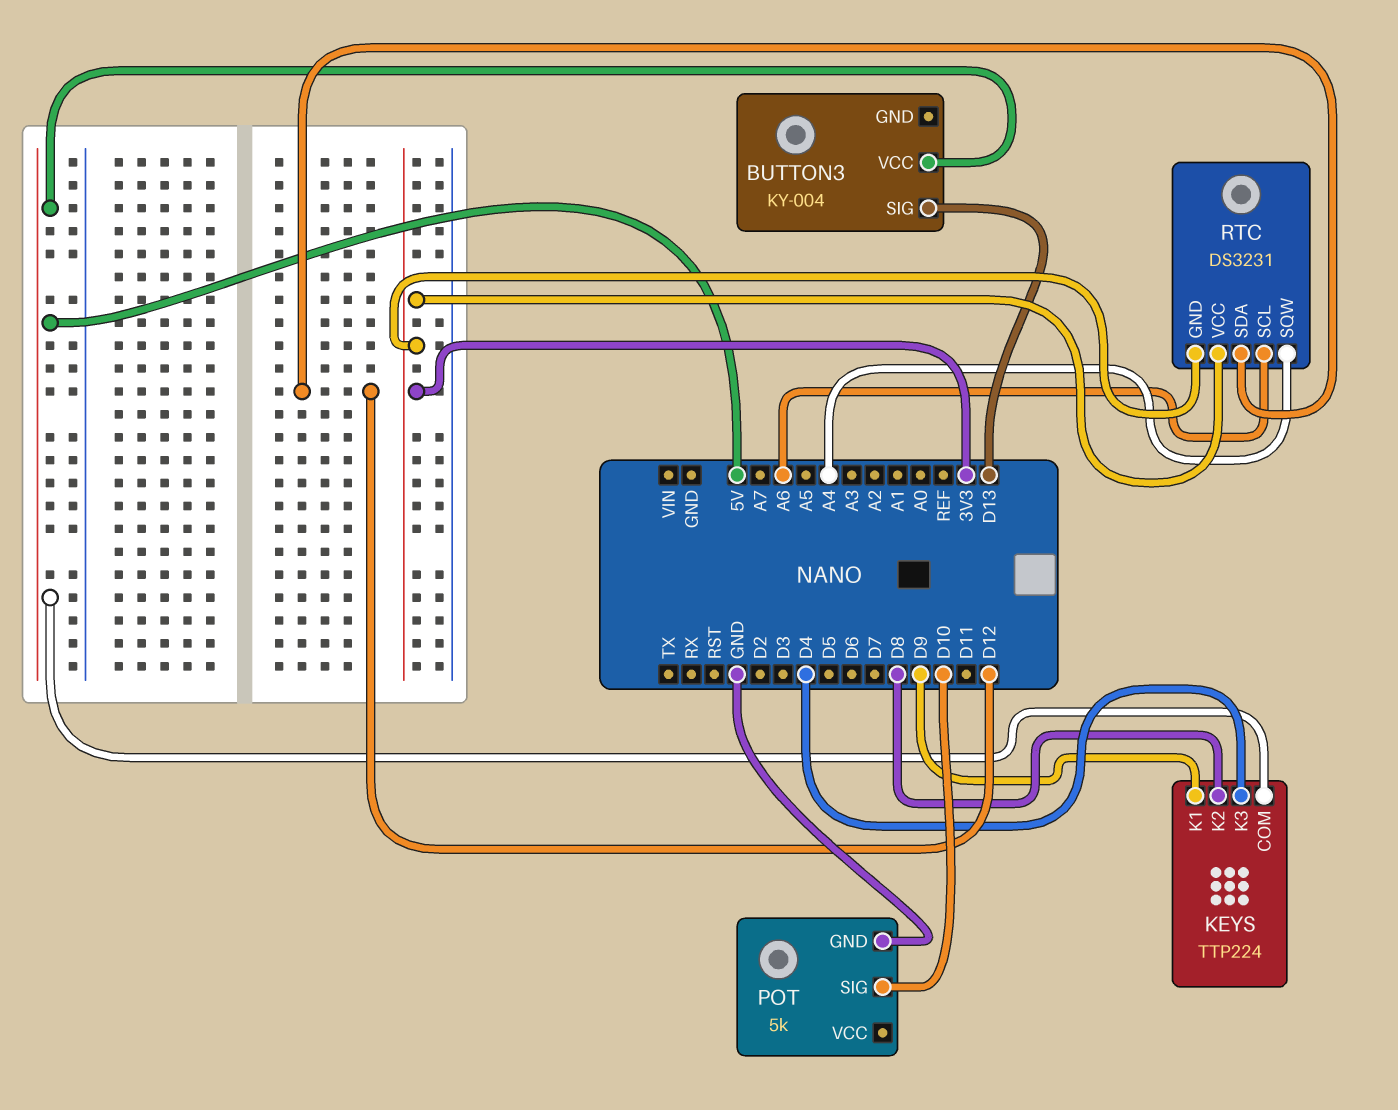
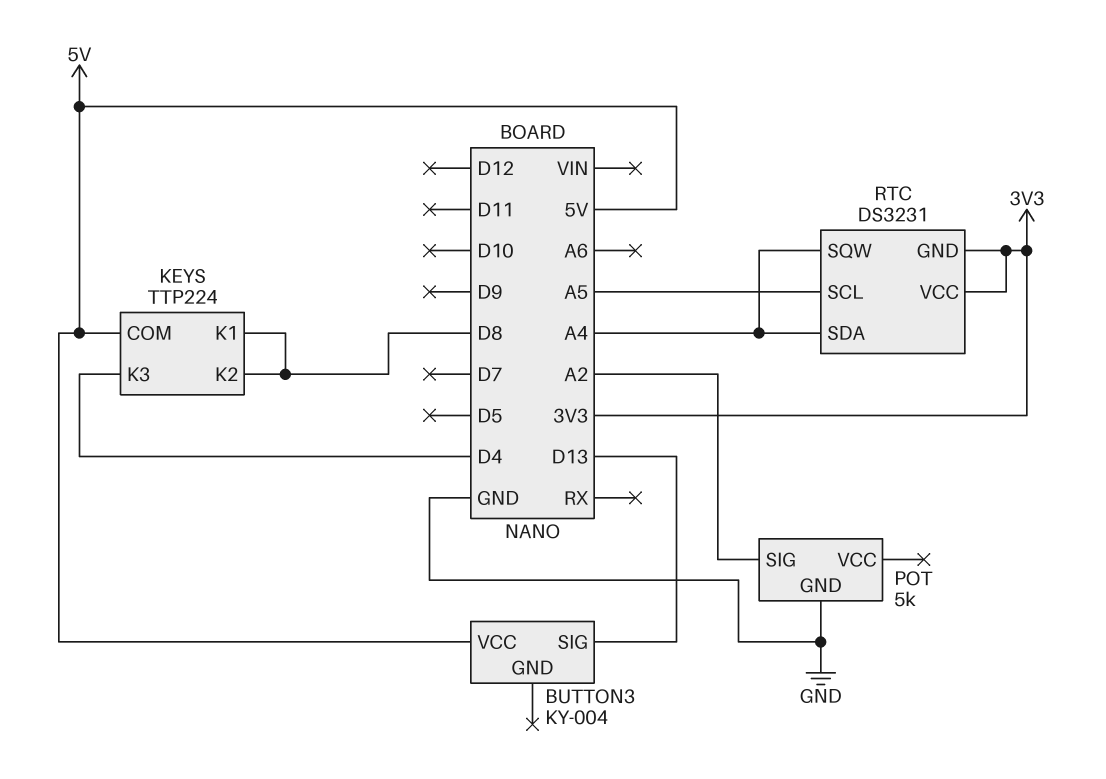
KEYS pin K1: D9 -> D8
POT pin SIG: D10 -> A2
RTC pin SCL: A6 -> A5
RTC pin SDA: D12 -> A4

